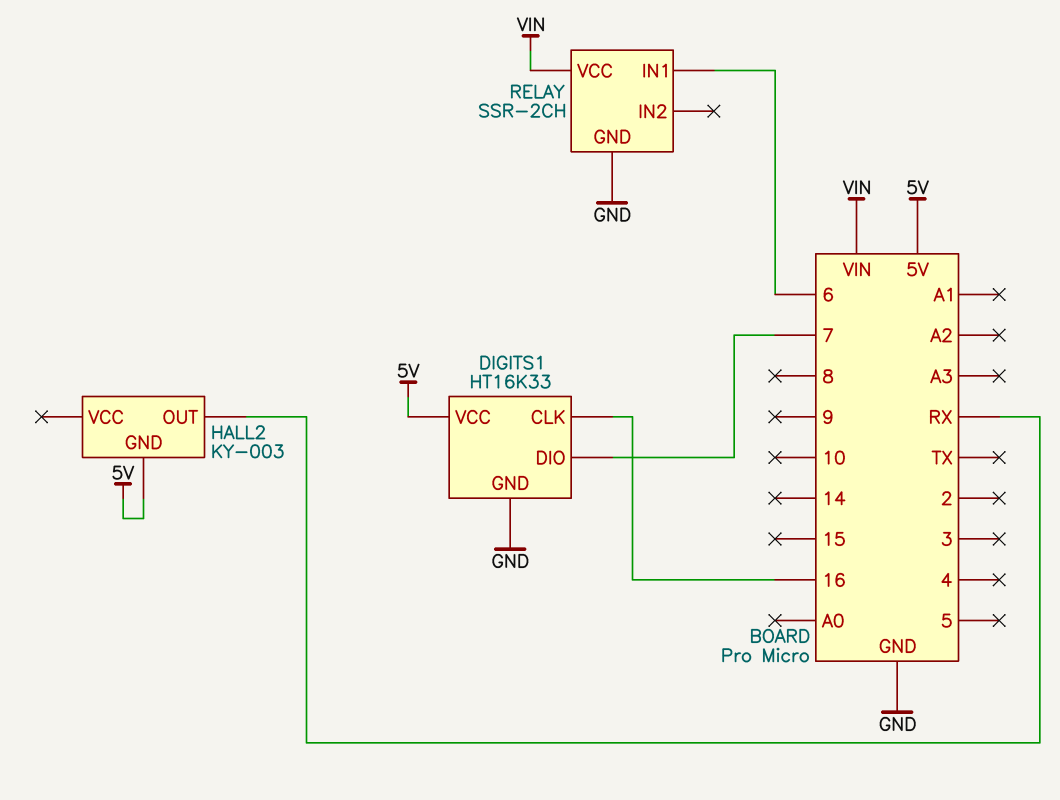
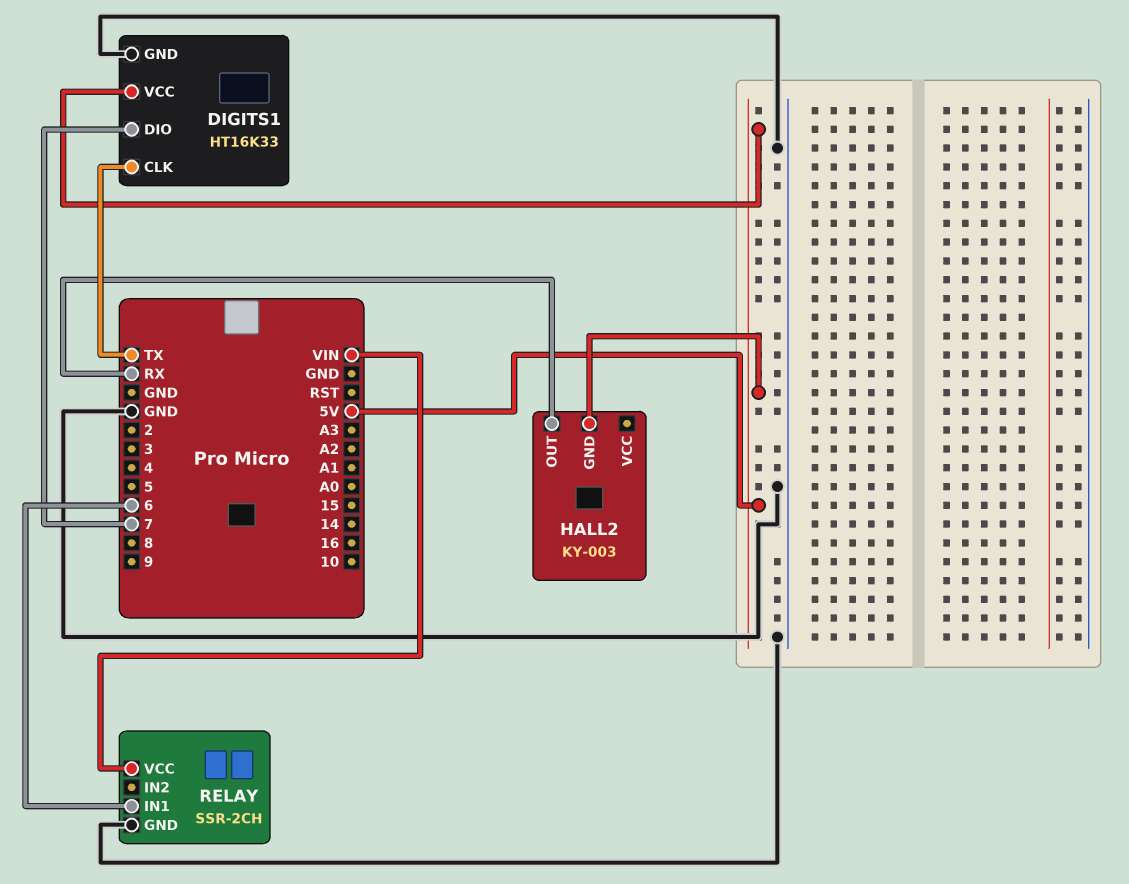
DIGITS1 pin CLK: 16 -> TX

